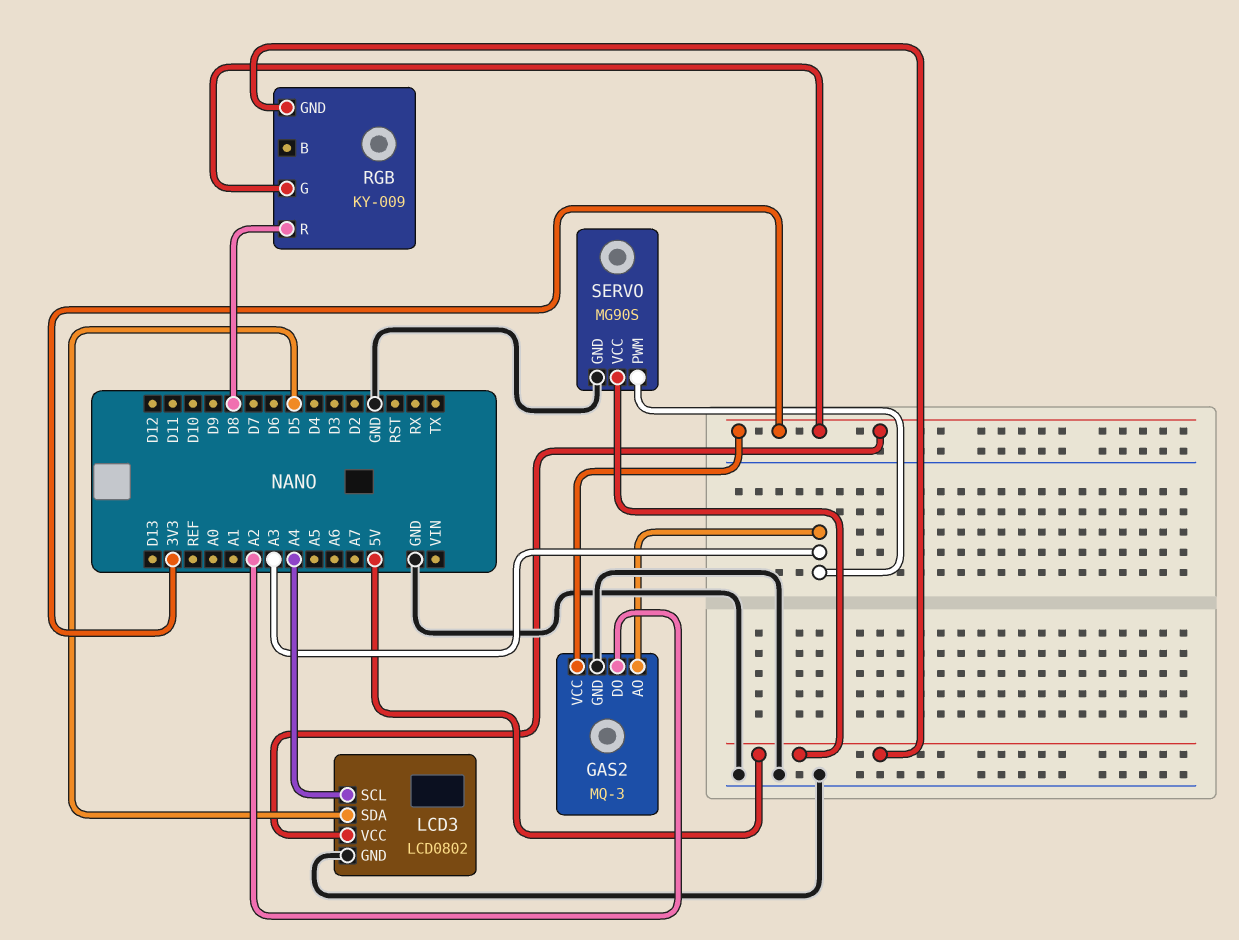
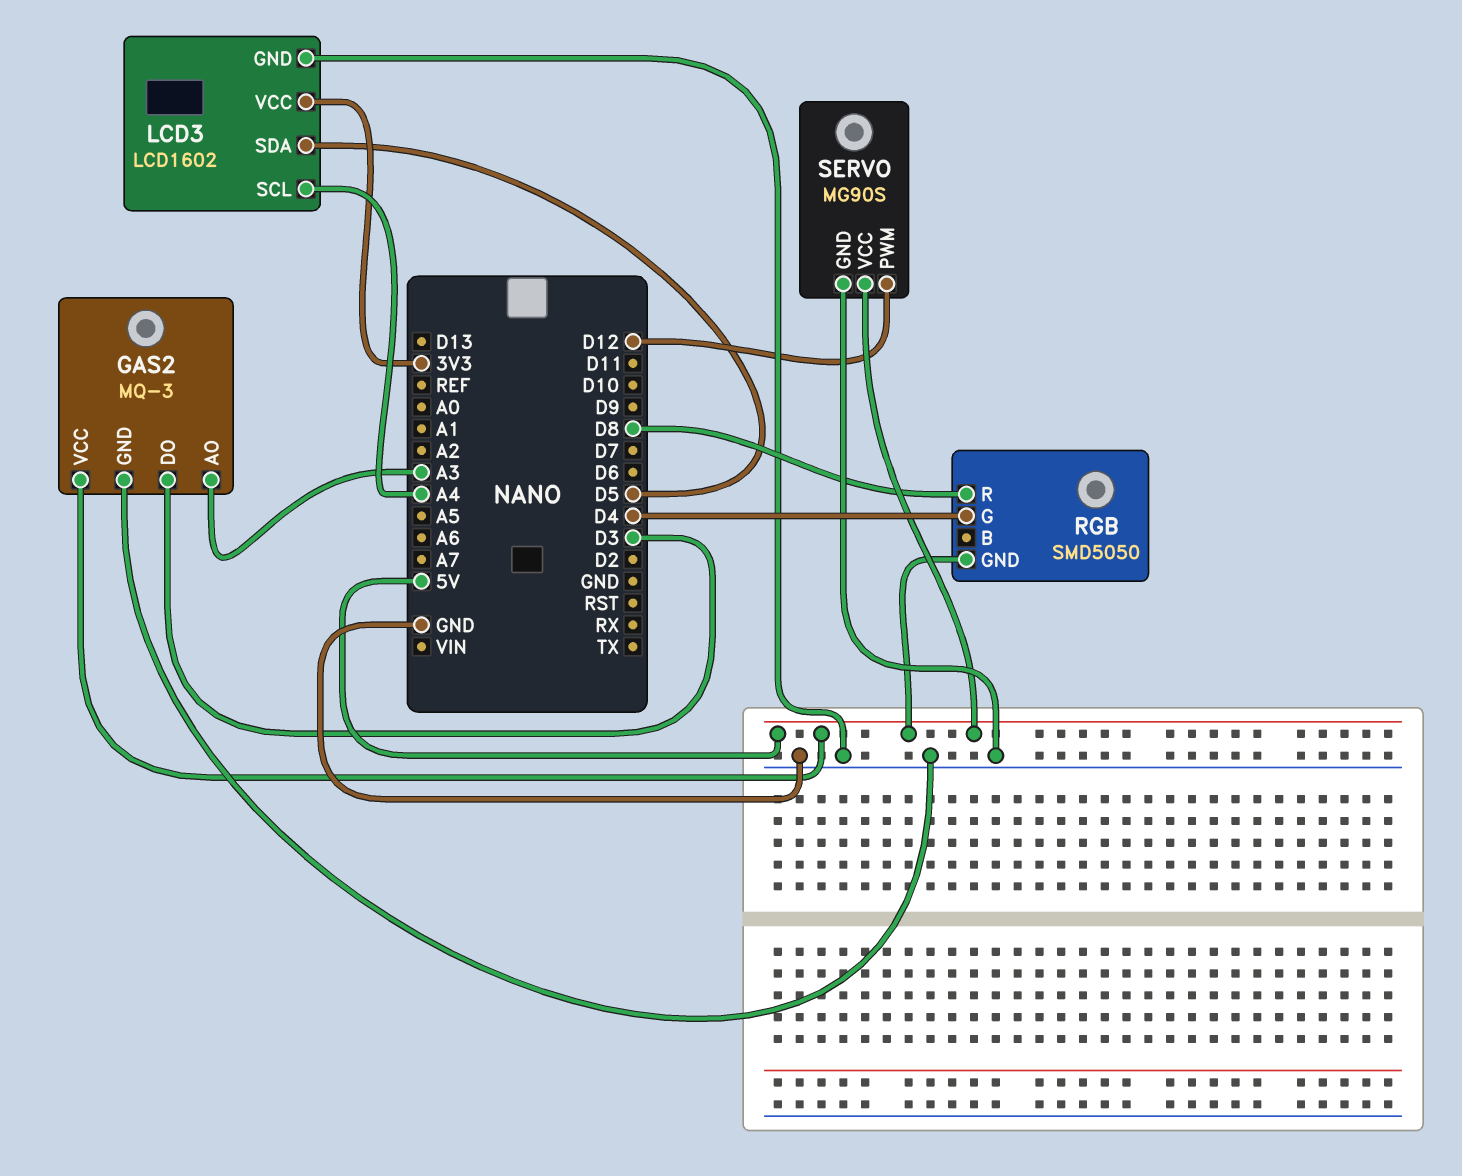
GAS2 pin DO: A2 -> D3
GAS2 pin VCC: 3V3 -> 5V
LCD3: LCD0802 -> LCD1602
RGB: KY-009 -> SMD5050
RGB pin G: 3V3 -> D4
SERVO pin PWM: A3 -> D12

